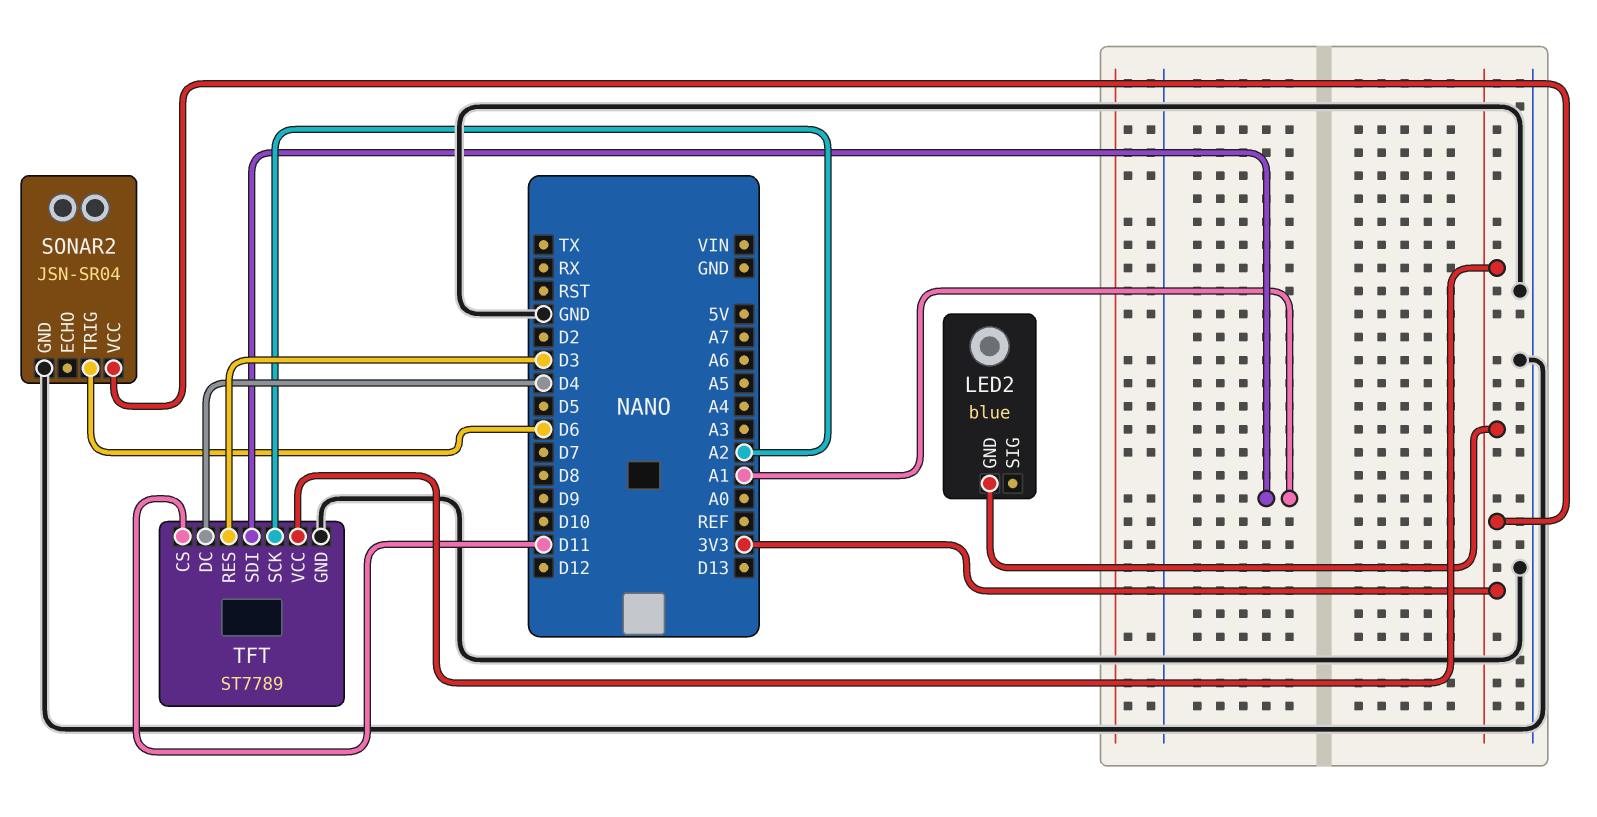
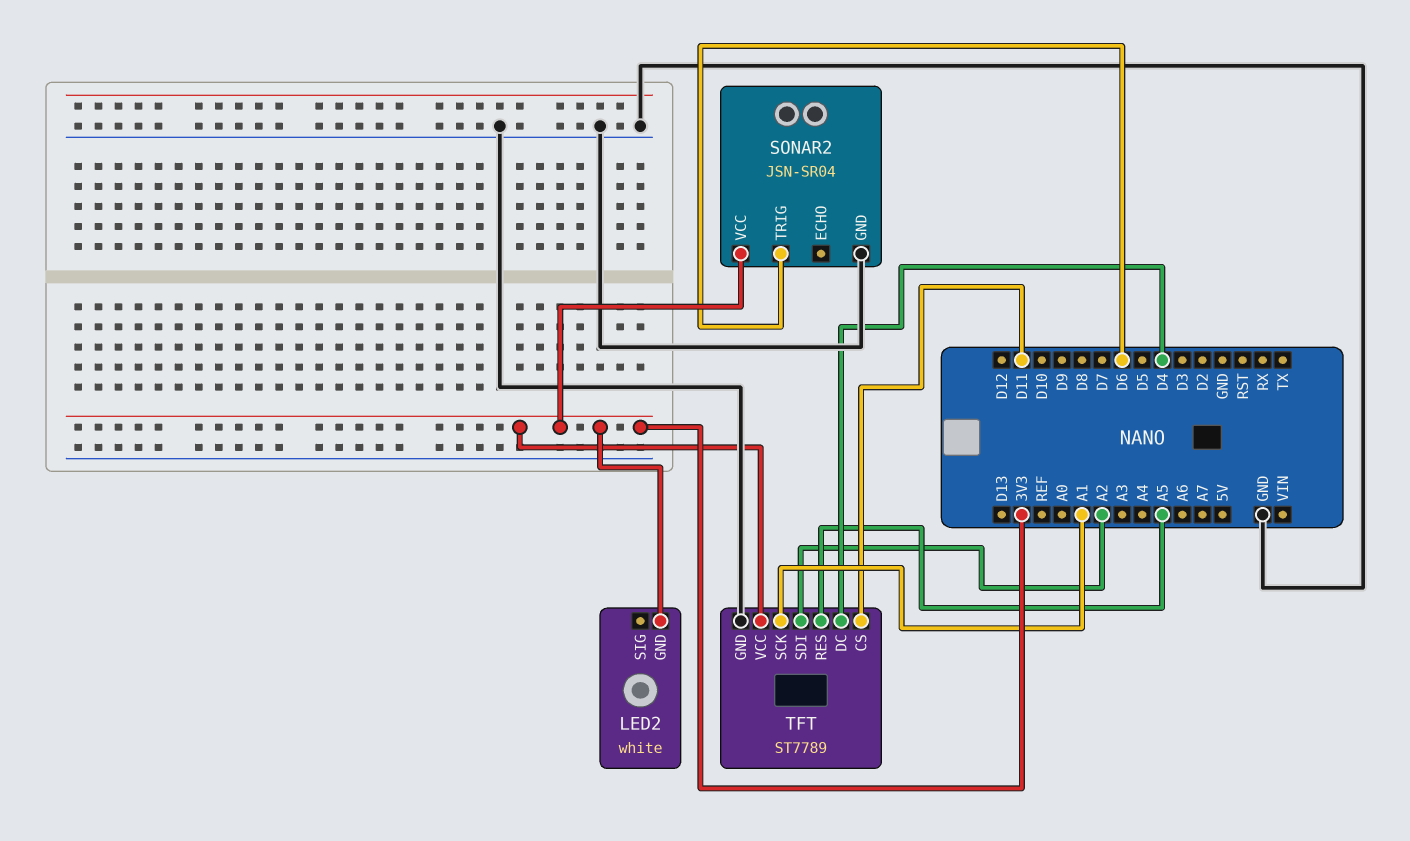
LED2: blue -> white
TFT pin RES: D3 -> A5
TFT pin SCK: A2 -> A1
TFT pin SDI: A1 -> A2

